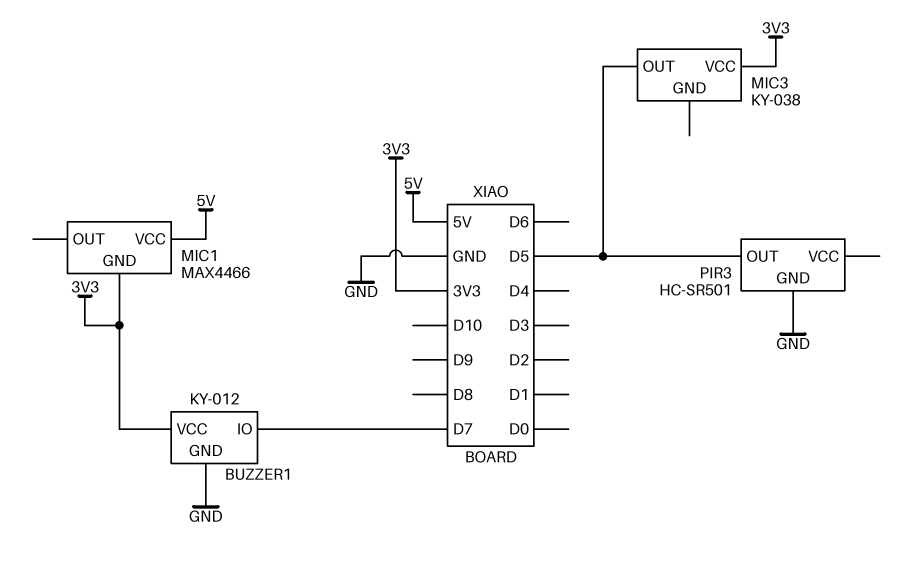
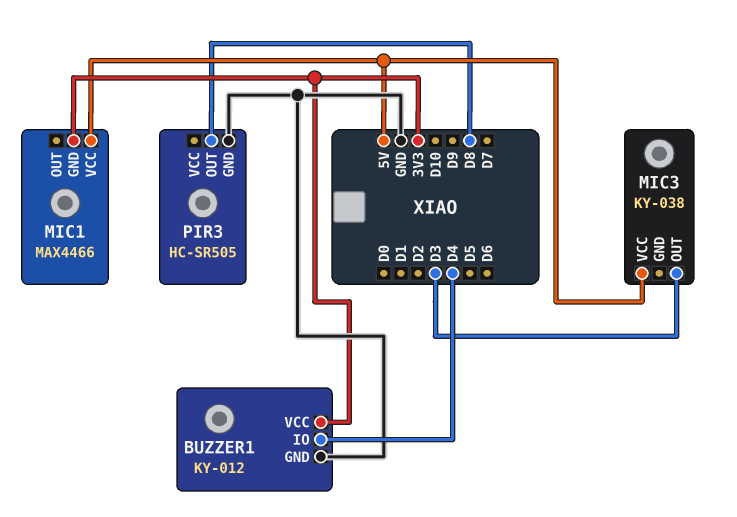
BUZZER1 pin IO: D7 -> D4
MIC3 pin OUT: D5 -> D3
MIC3 pin VCC: 3V3 -> 5V
PIR3: HC-SR501 -> HC-SR505
PIR3 pin OUT: D5 -> D8

